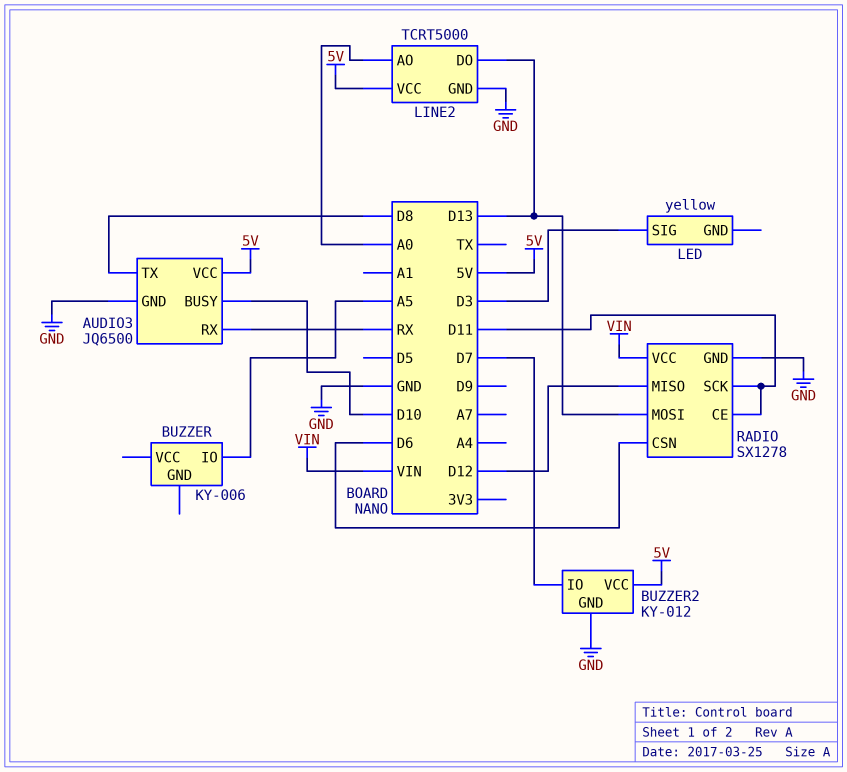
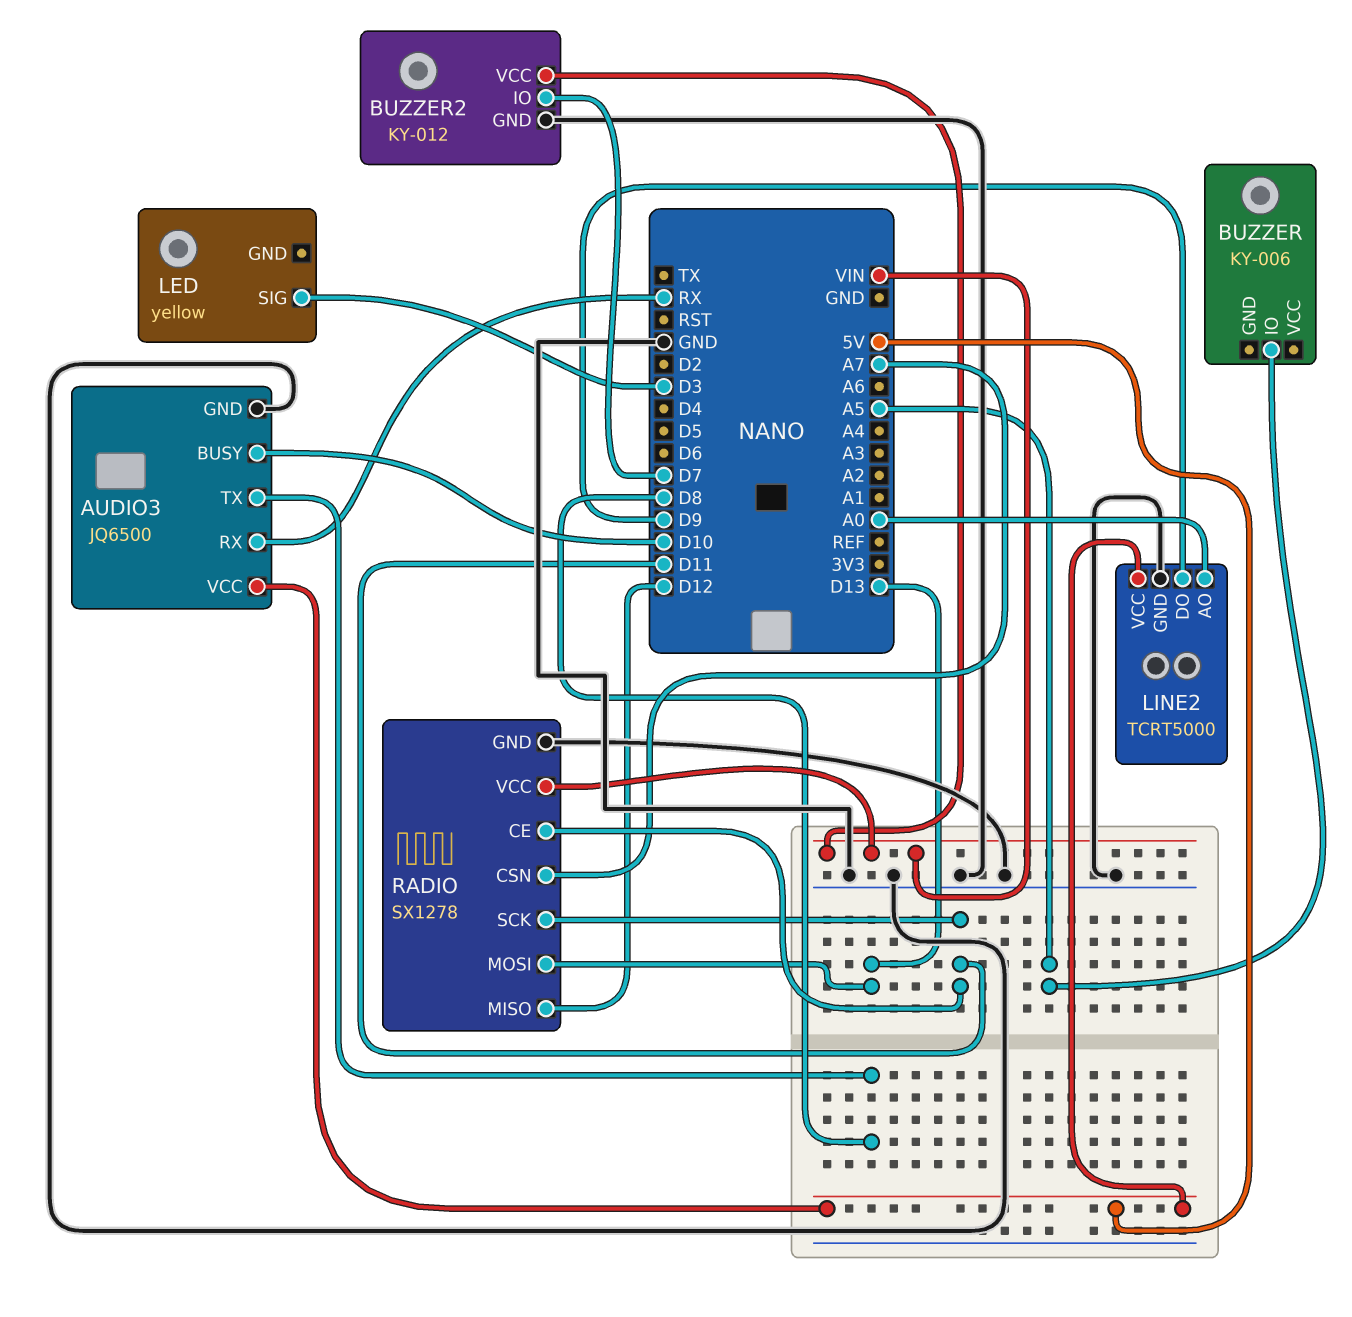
BUZZER2 pin VCC: 5V -> VIN
LINE2 pin DO: D13 -> D9
RADIO pin CSN: D6 -> A7

